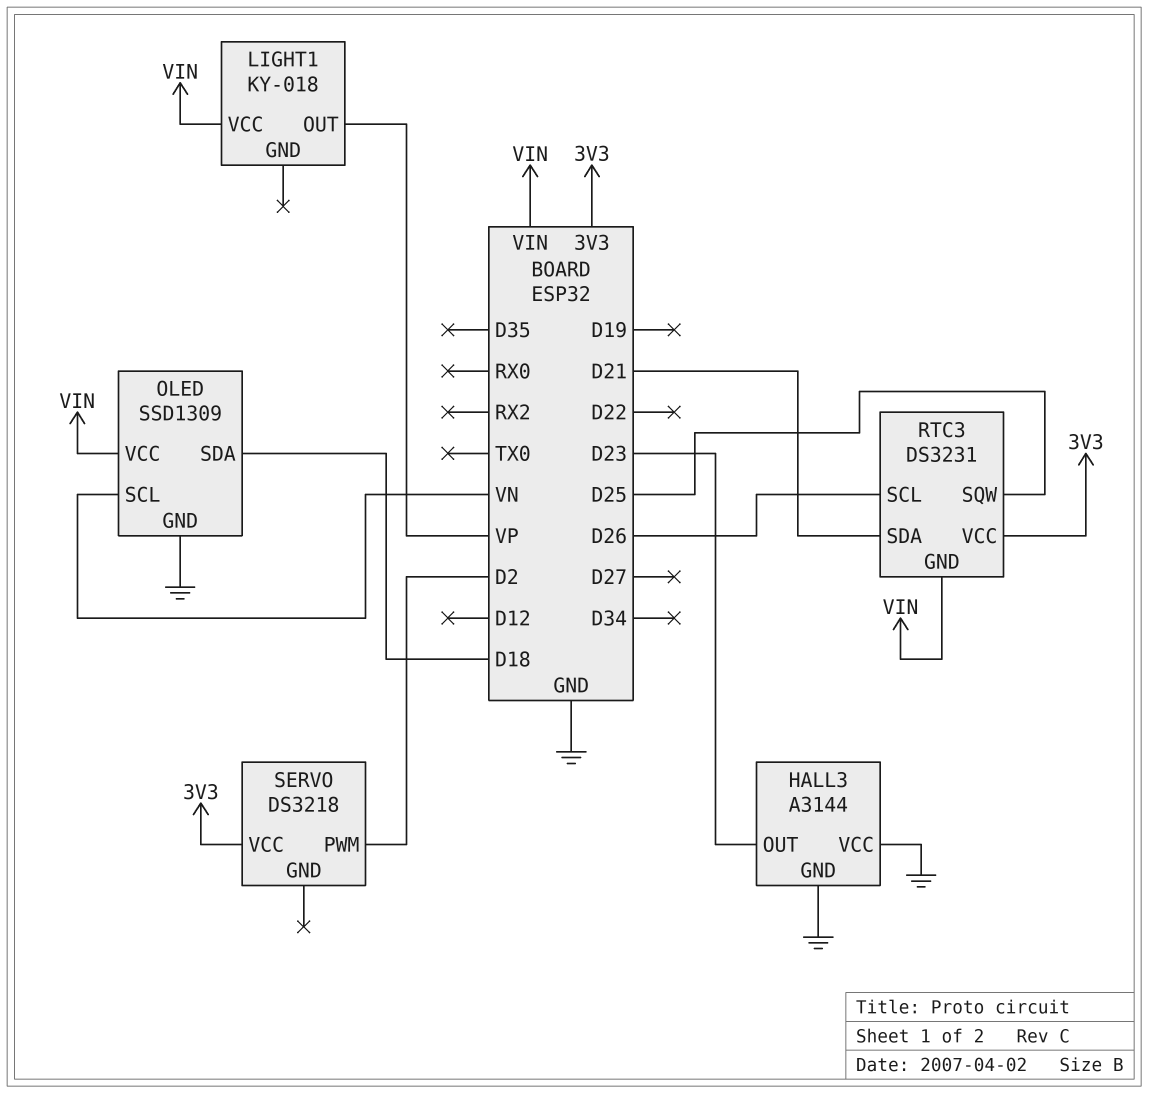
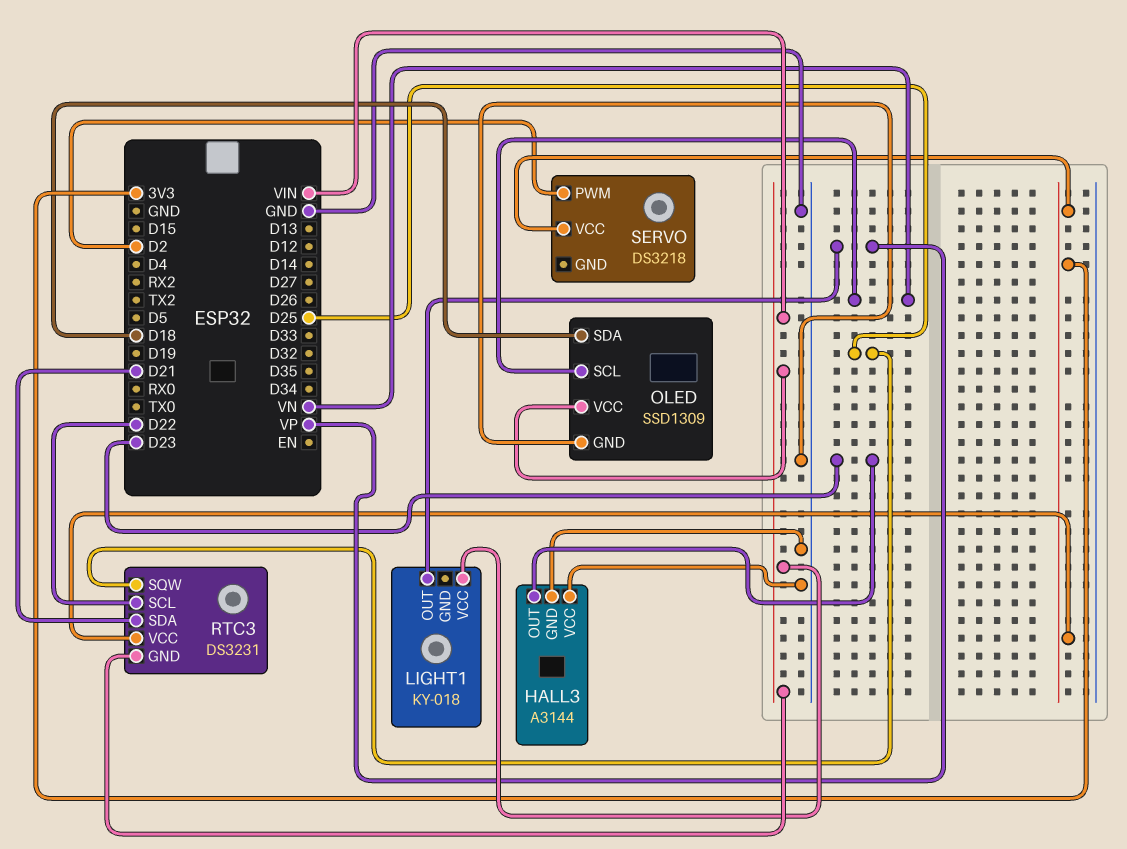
RTC3 pin SCL: D26 -> D22

